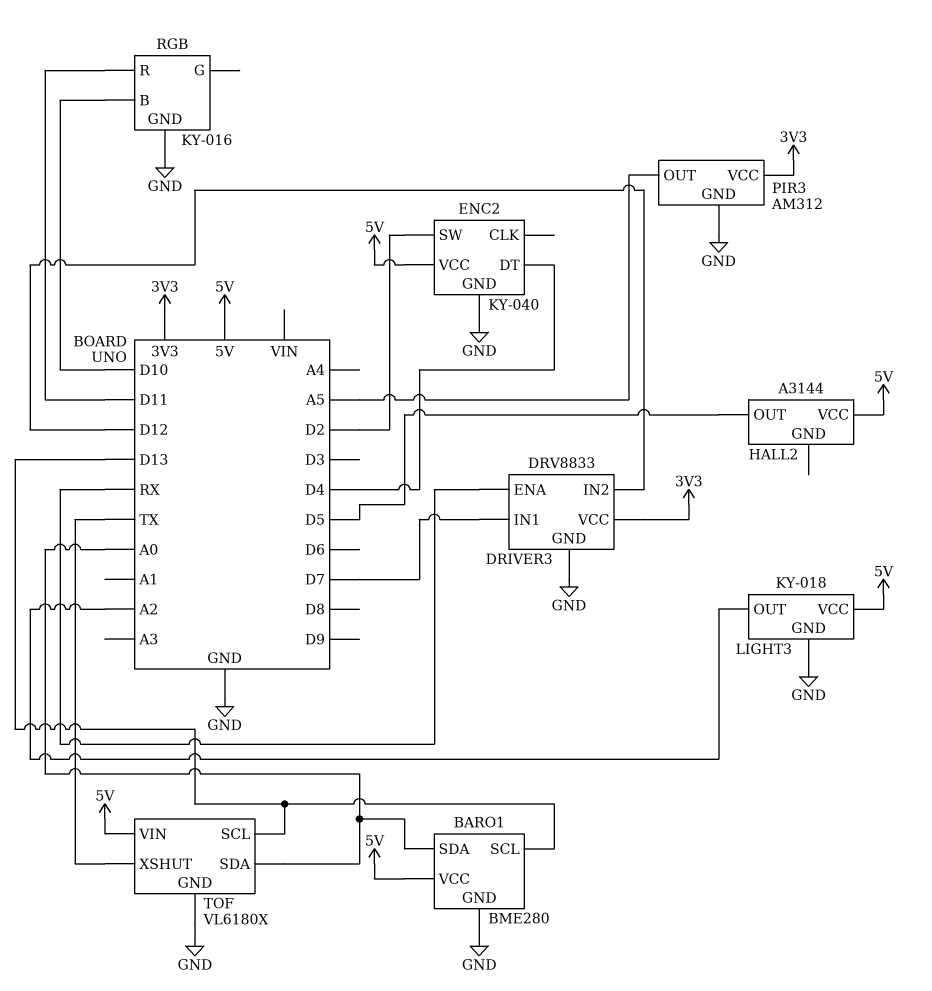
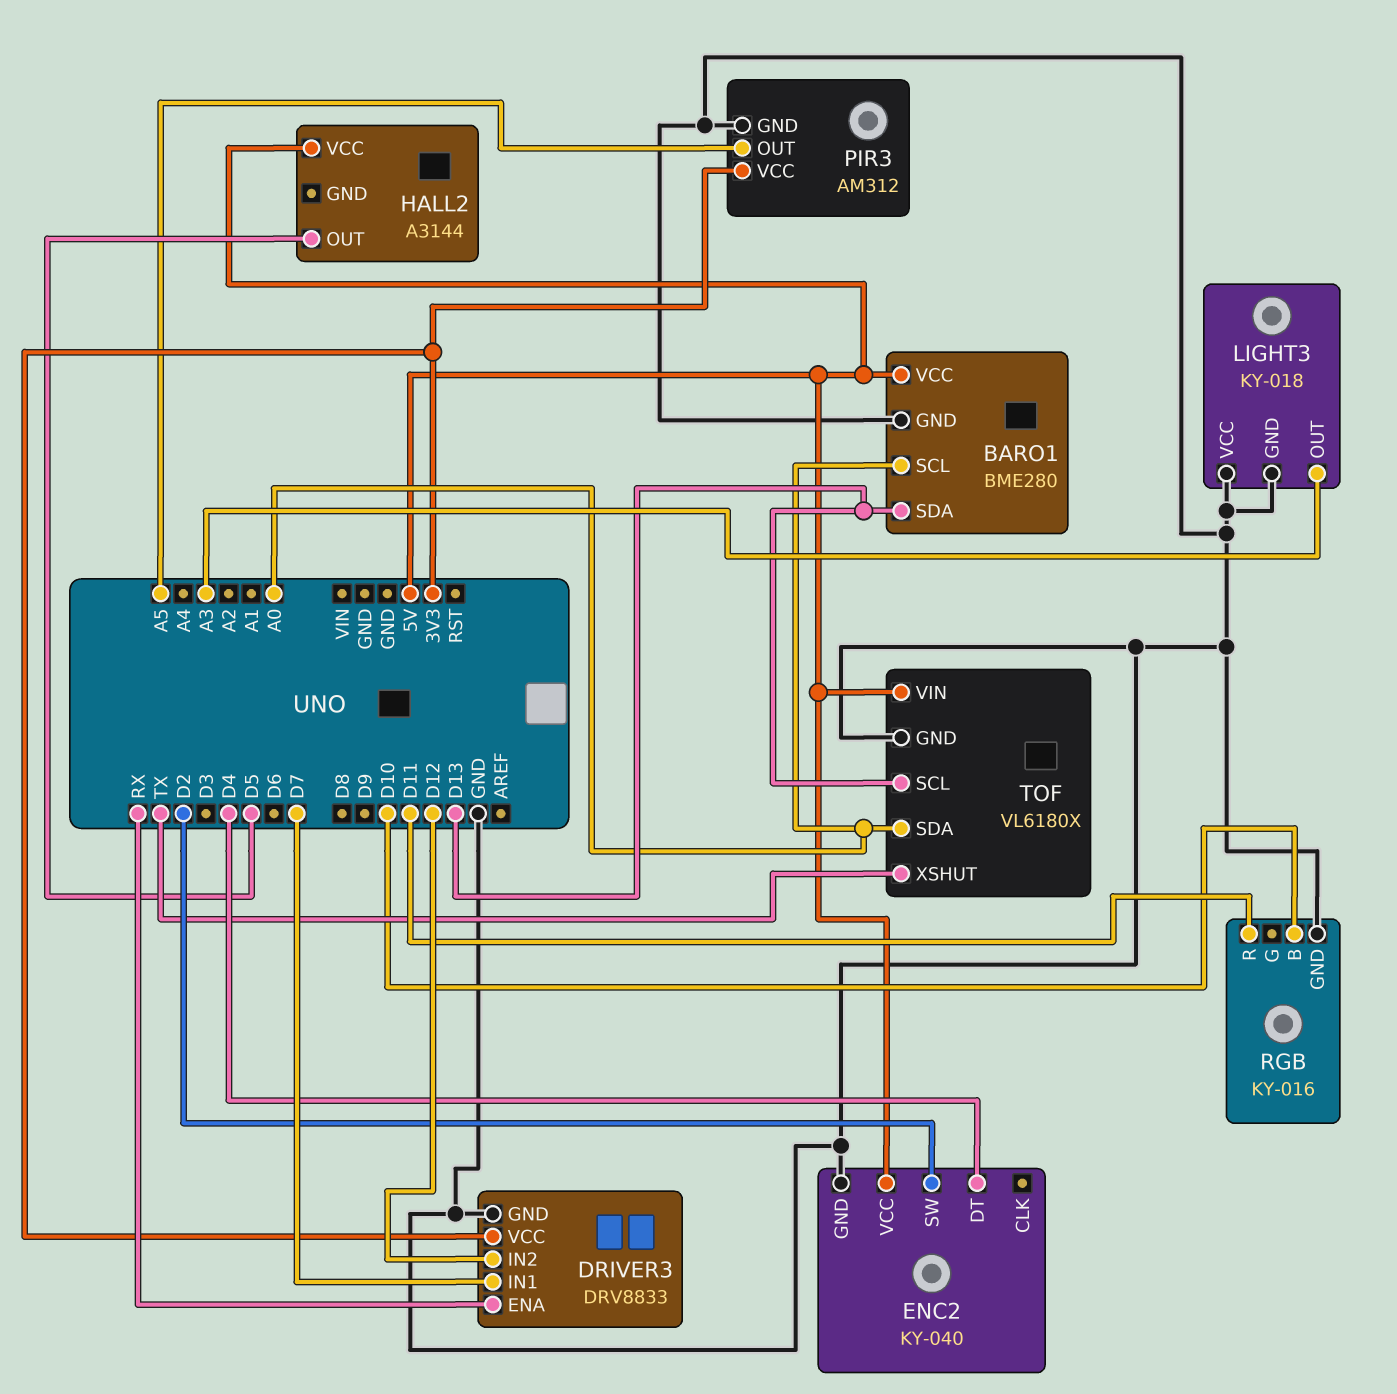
BARO1 pin SCL: D13 -> A0
BARO1 pin SDA: A0 -> D13
LIGHT3 pin OUT: A2 -> A3
LIGHT3 pin VCC: 5V -> GND

